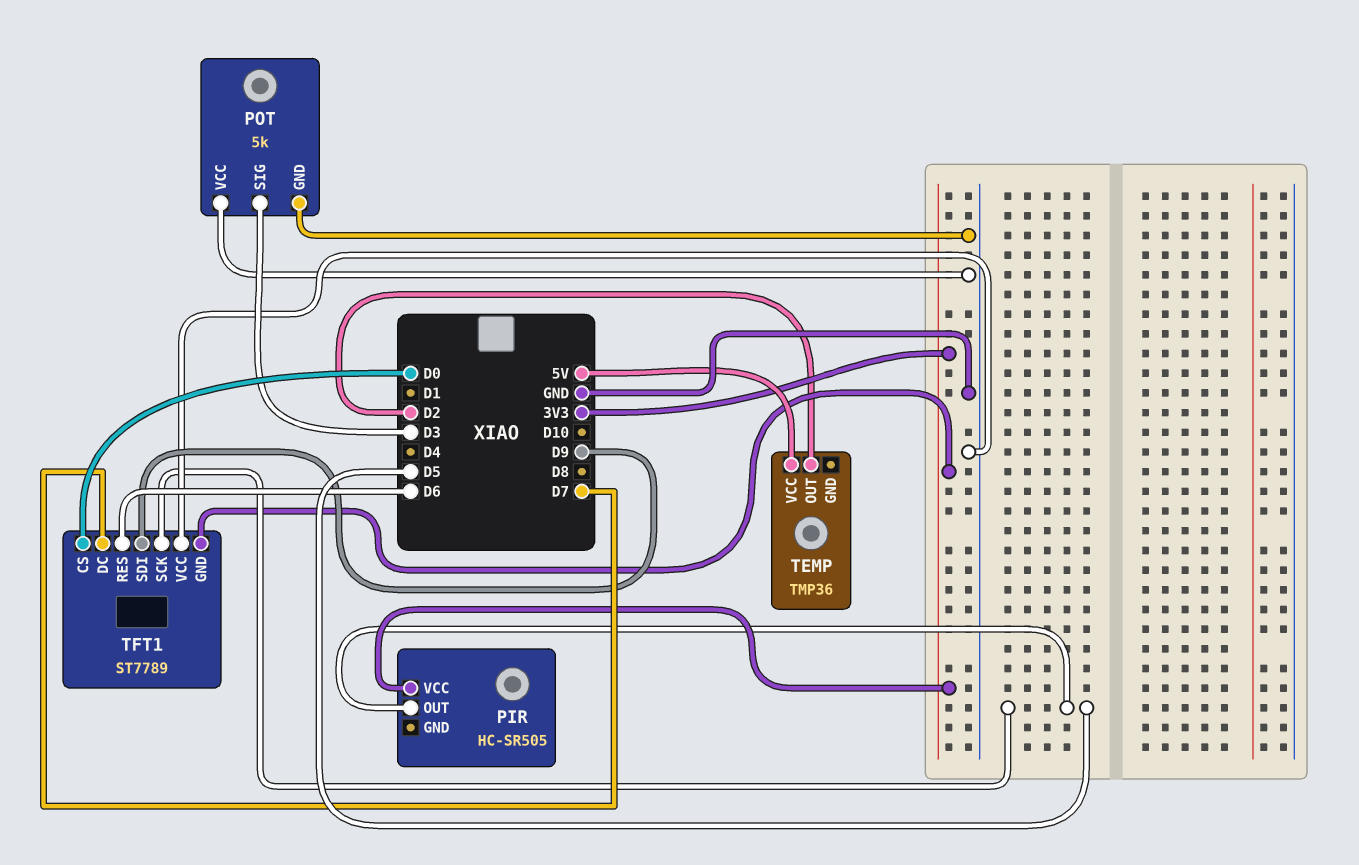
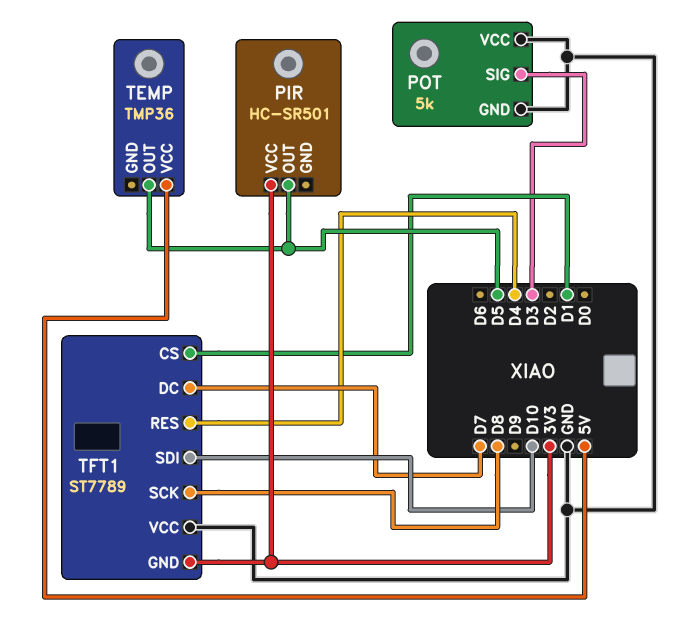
PIR: HC-SR505 -> HC-SR501
TEMP pin OUT: D2 -> D5
TFT1 pin CS: D0 -> D1
TFT1 pin RES: D6 -> D4
TFT1 pin SCK: D5 -> D8
TFT1 pin SDI: D9 -> D10

